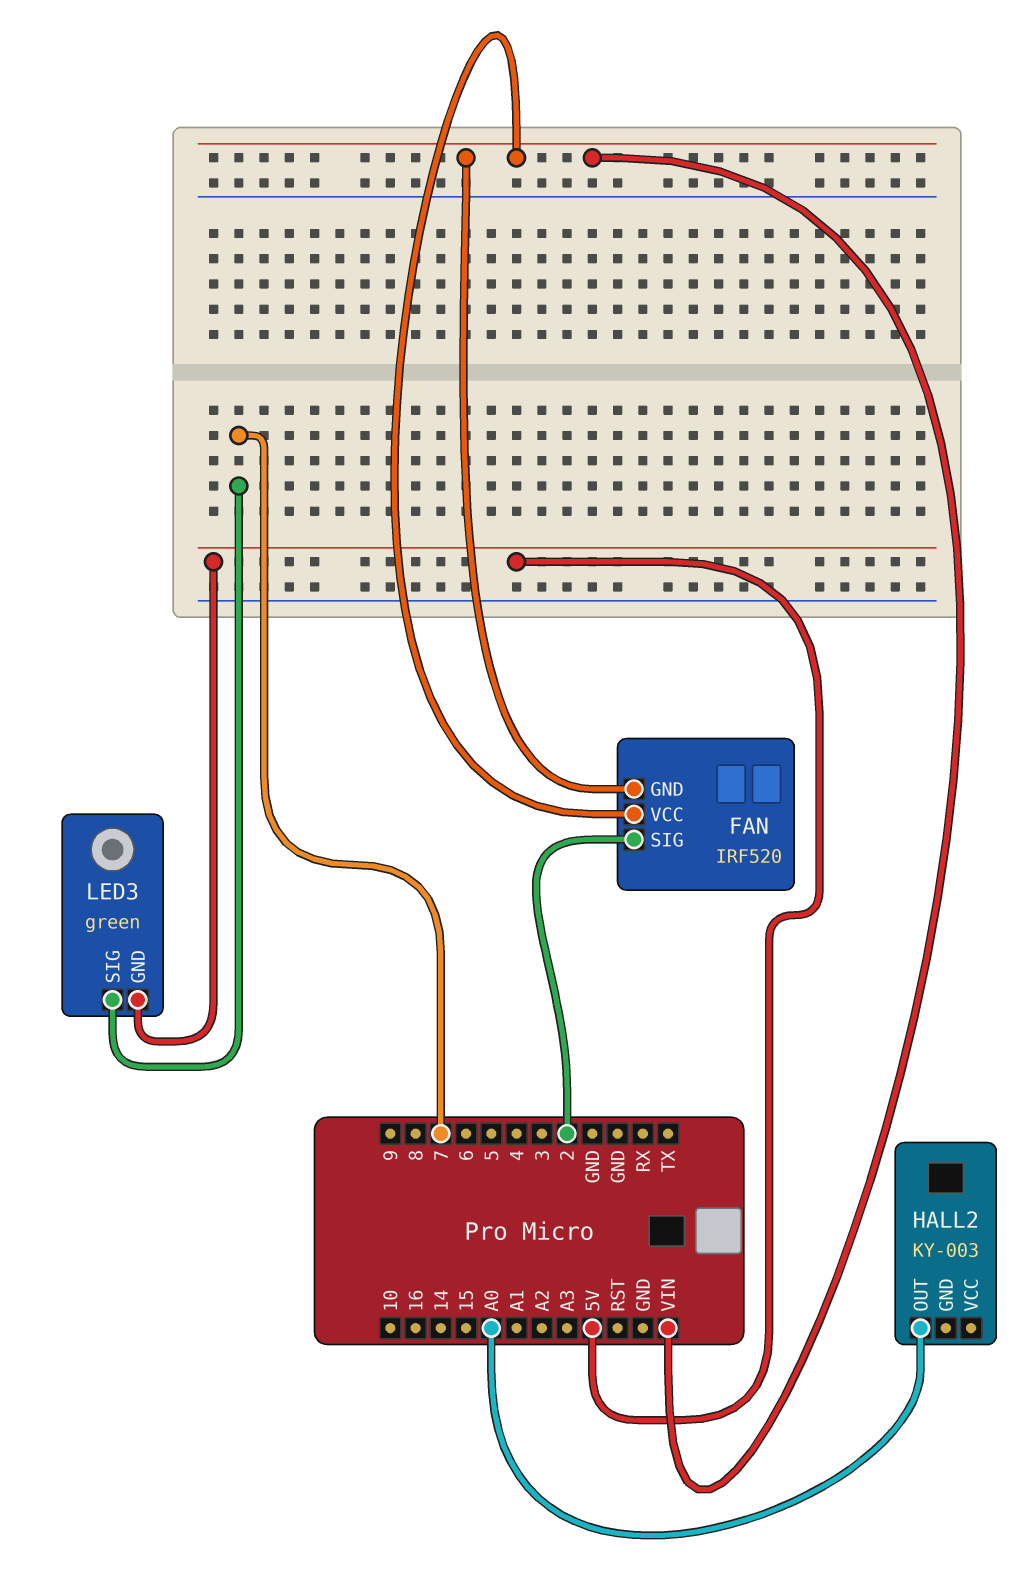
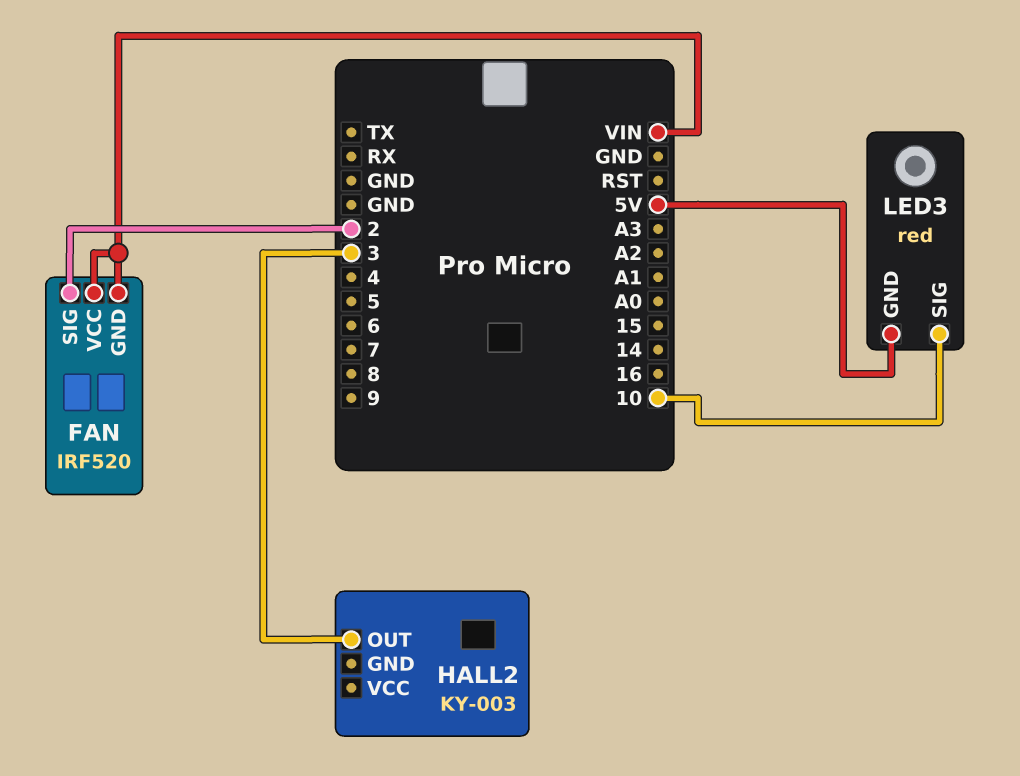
HALL2 pin OUT: A0 -> 3
LED3: green -> red
LED3 pin SIG: 7 -> 10

